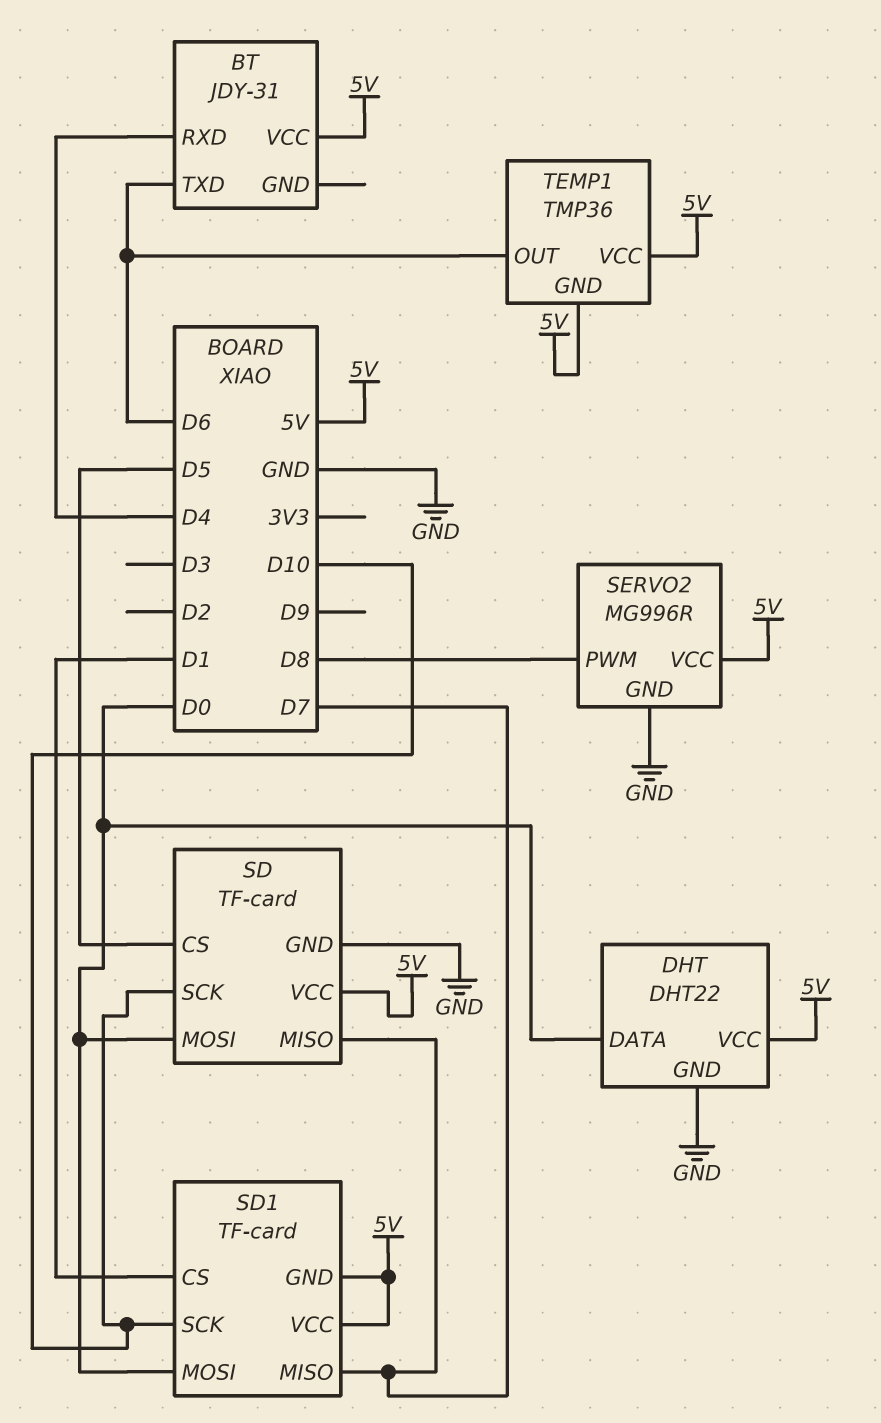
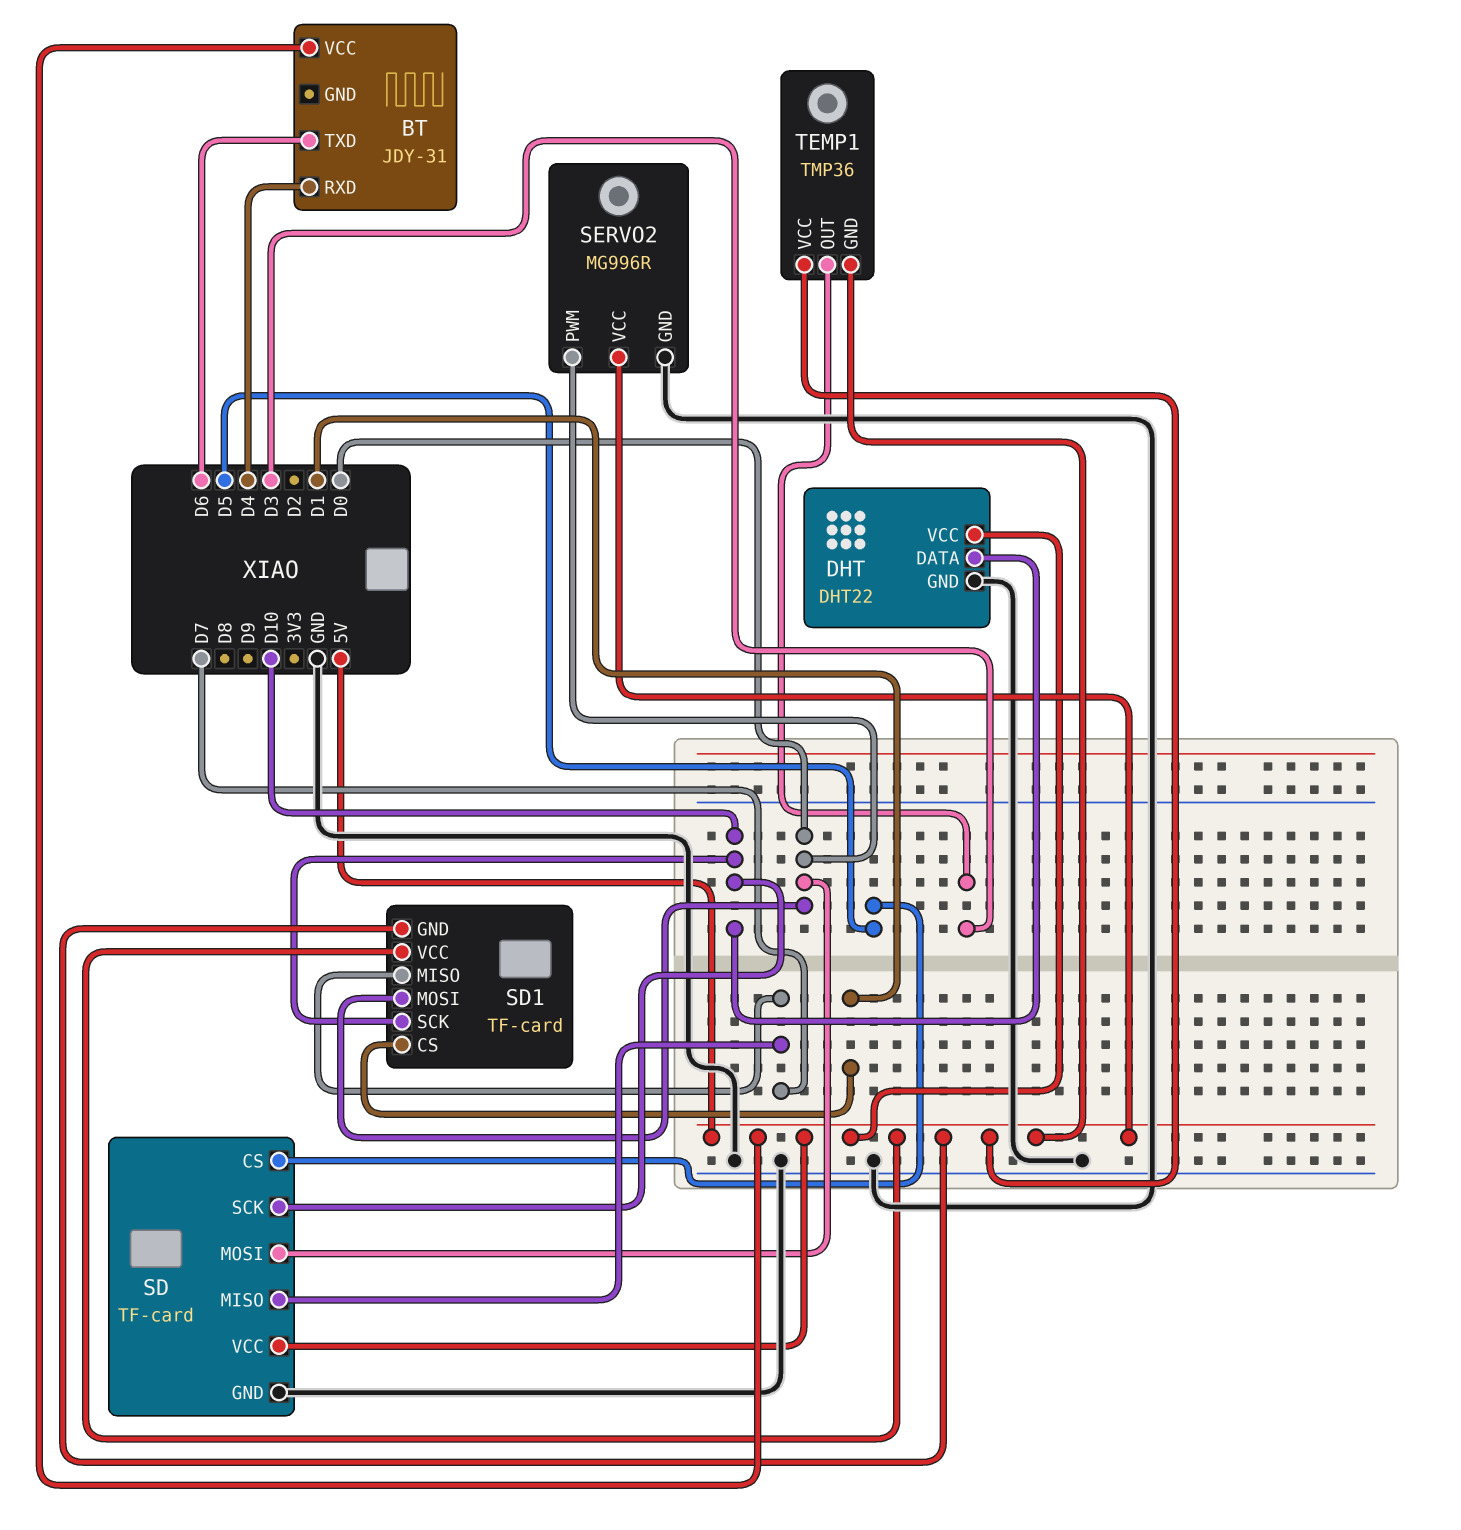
DHT pin DATA: D0 -> D10
SERVO2 pin PWM: D8 -> D0
TEMP1 pin OUT: D6 -> D3

